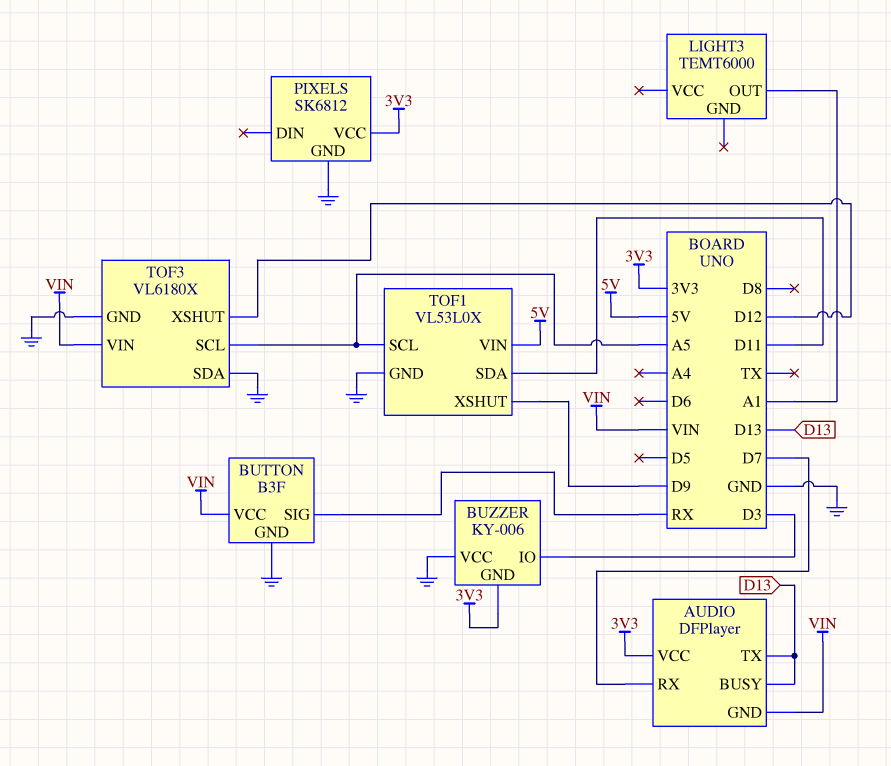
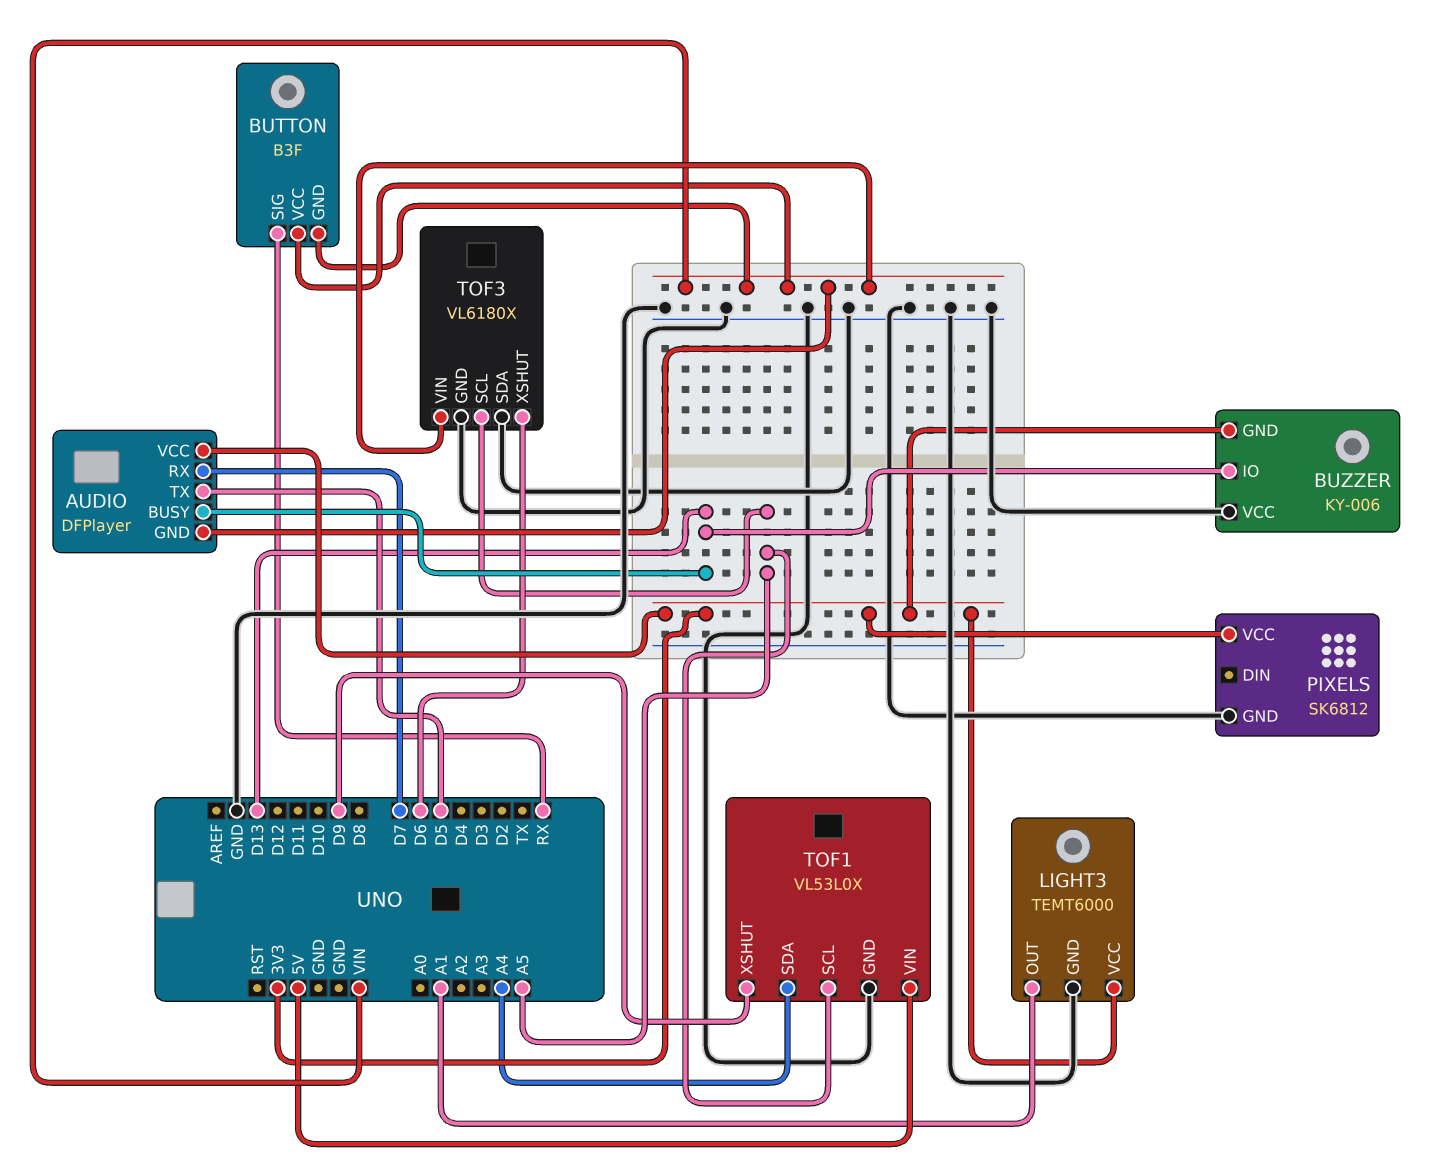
AUDIO pin TX: D13 -> D5
BUTTON pin GND: GND -> VIN
BUZZER pin IO: D3 -> D13
LIGHT3 pin GND: none -> GND
LIGHT3 pin VCC: none -> 3V3
TOF1 pin SDA: D11 -> A4
TOF3 pin XSHUT: D12 -> D6

